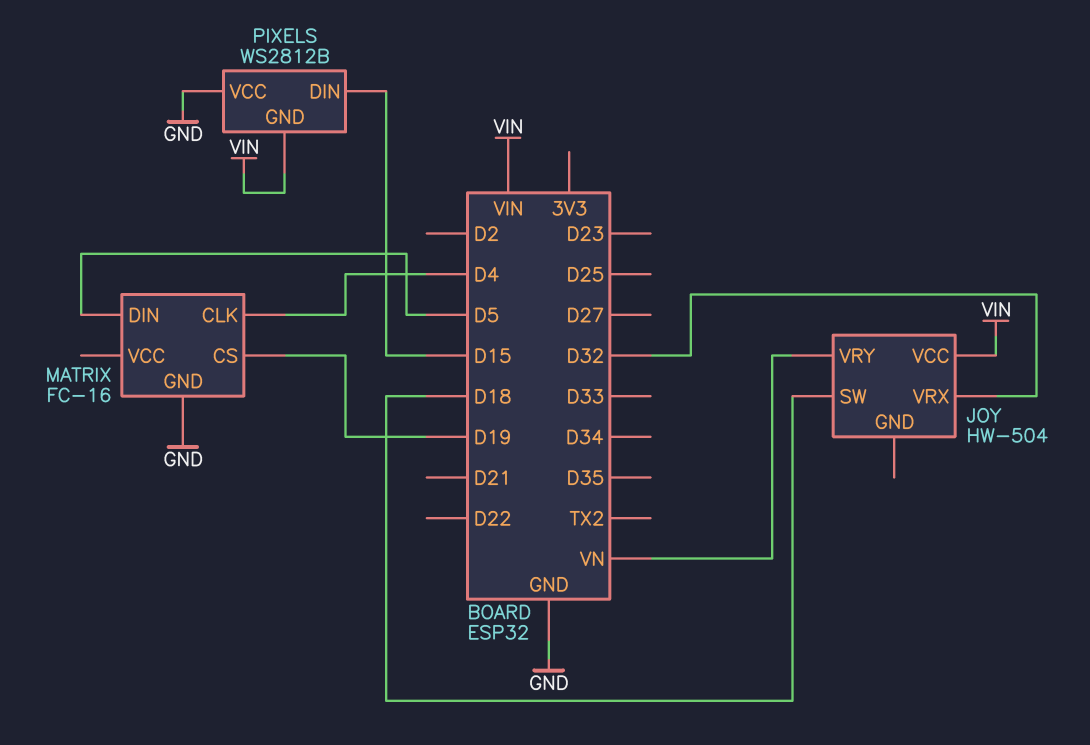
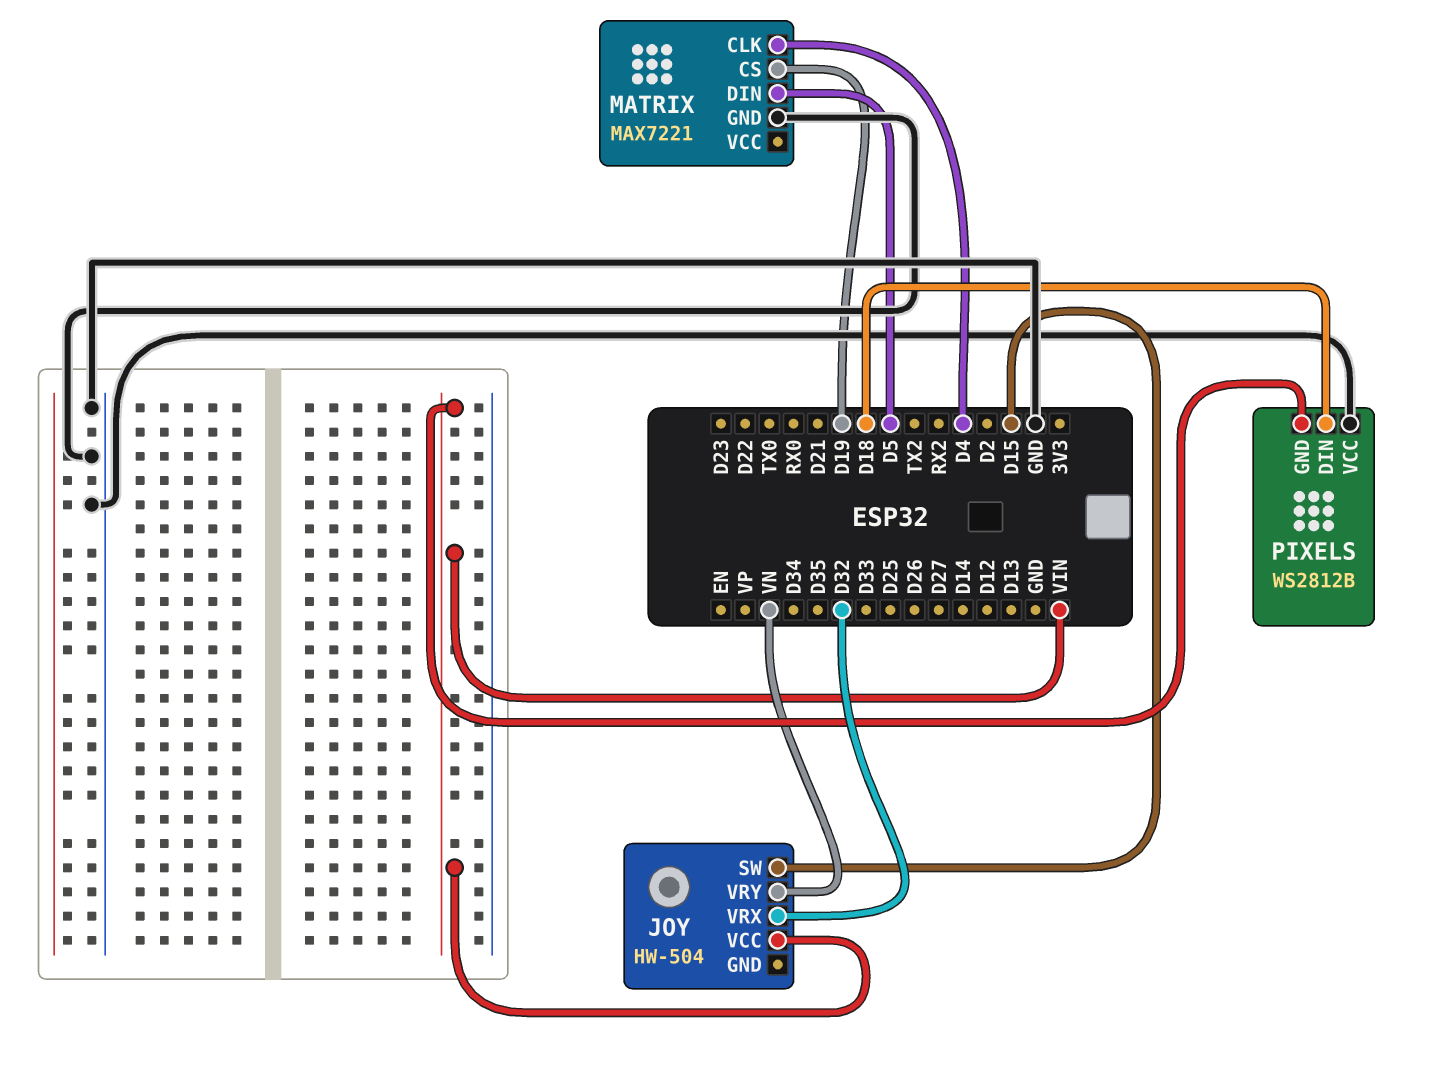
JOY pin SW: D18 -> D15
MATRIX: FC-16 -> MAX7221
PIXELS pin DIN: D15 -> D18

